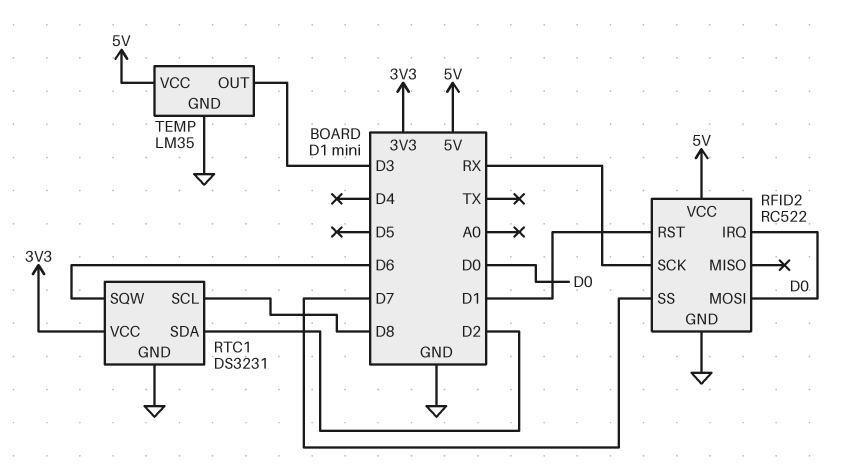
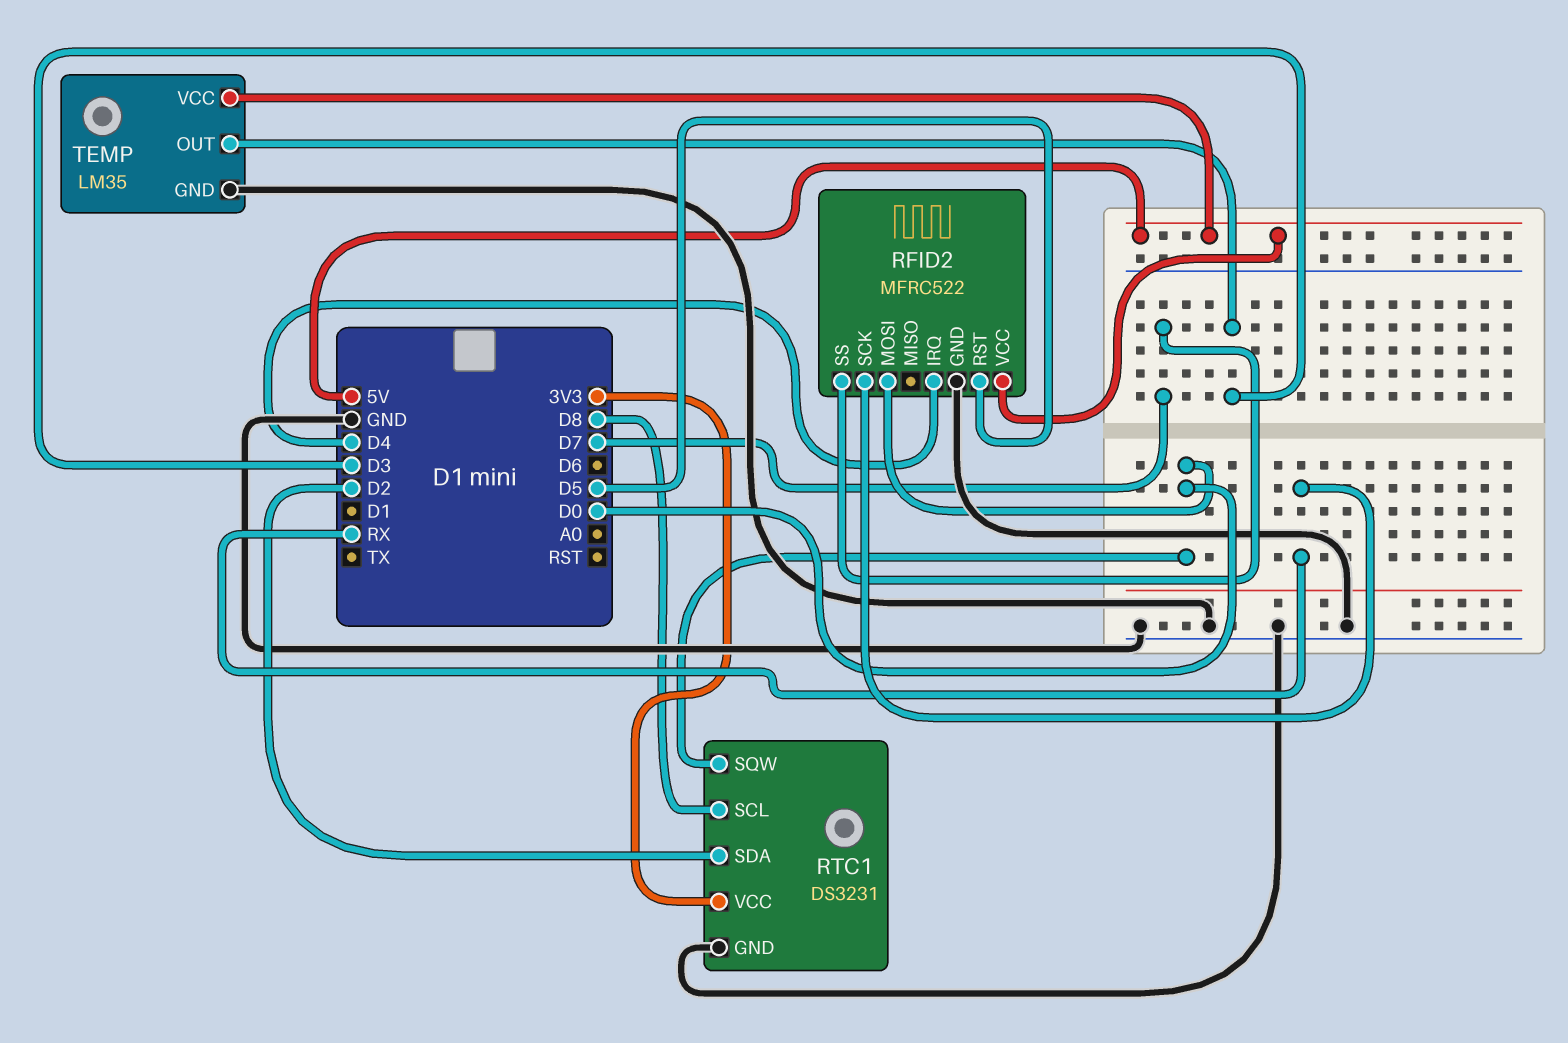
RFID2: RC522 -> MFRC522
RFID2 pin IRQ: D0 -> D4
RFID2 pin RST: D1 -> D5
RTC1 pin SQW: D6 -> D0

